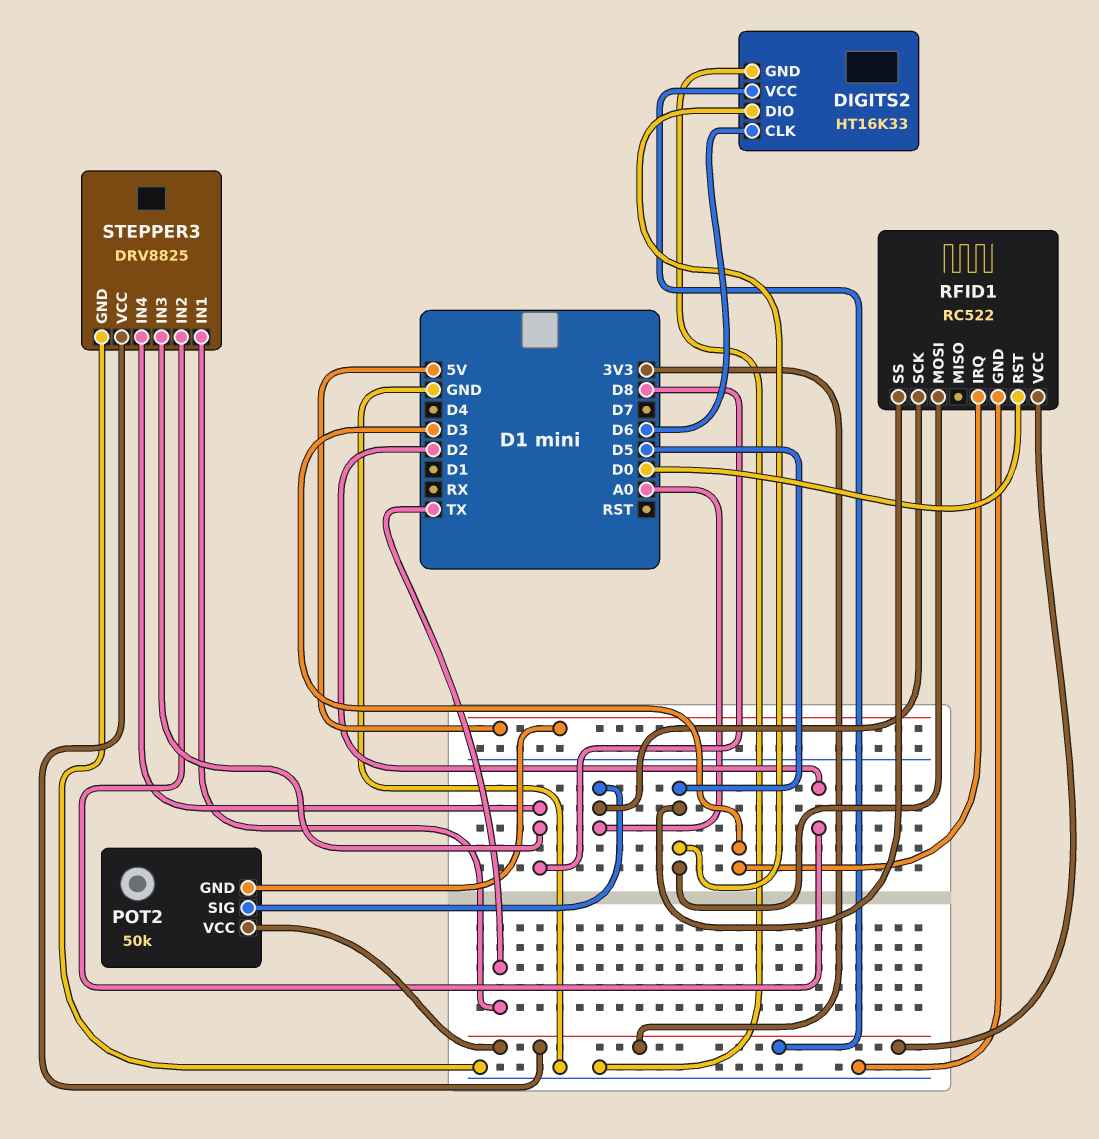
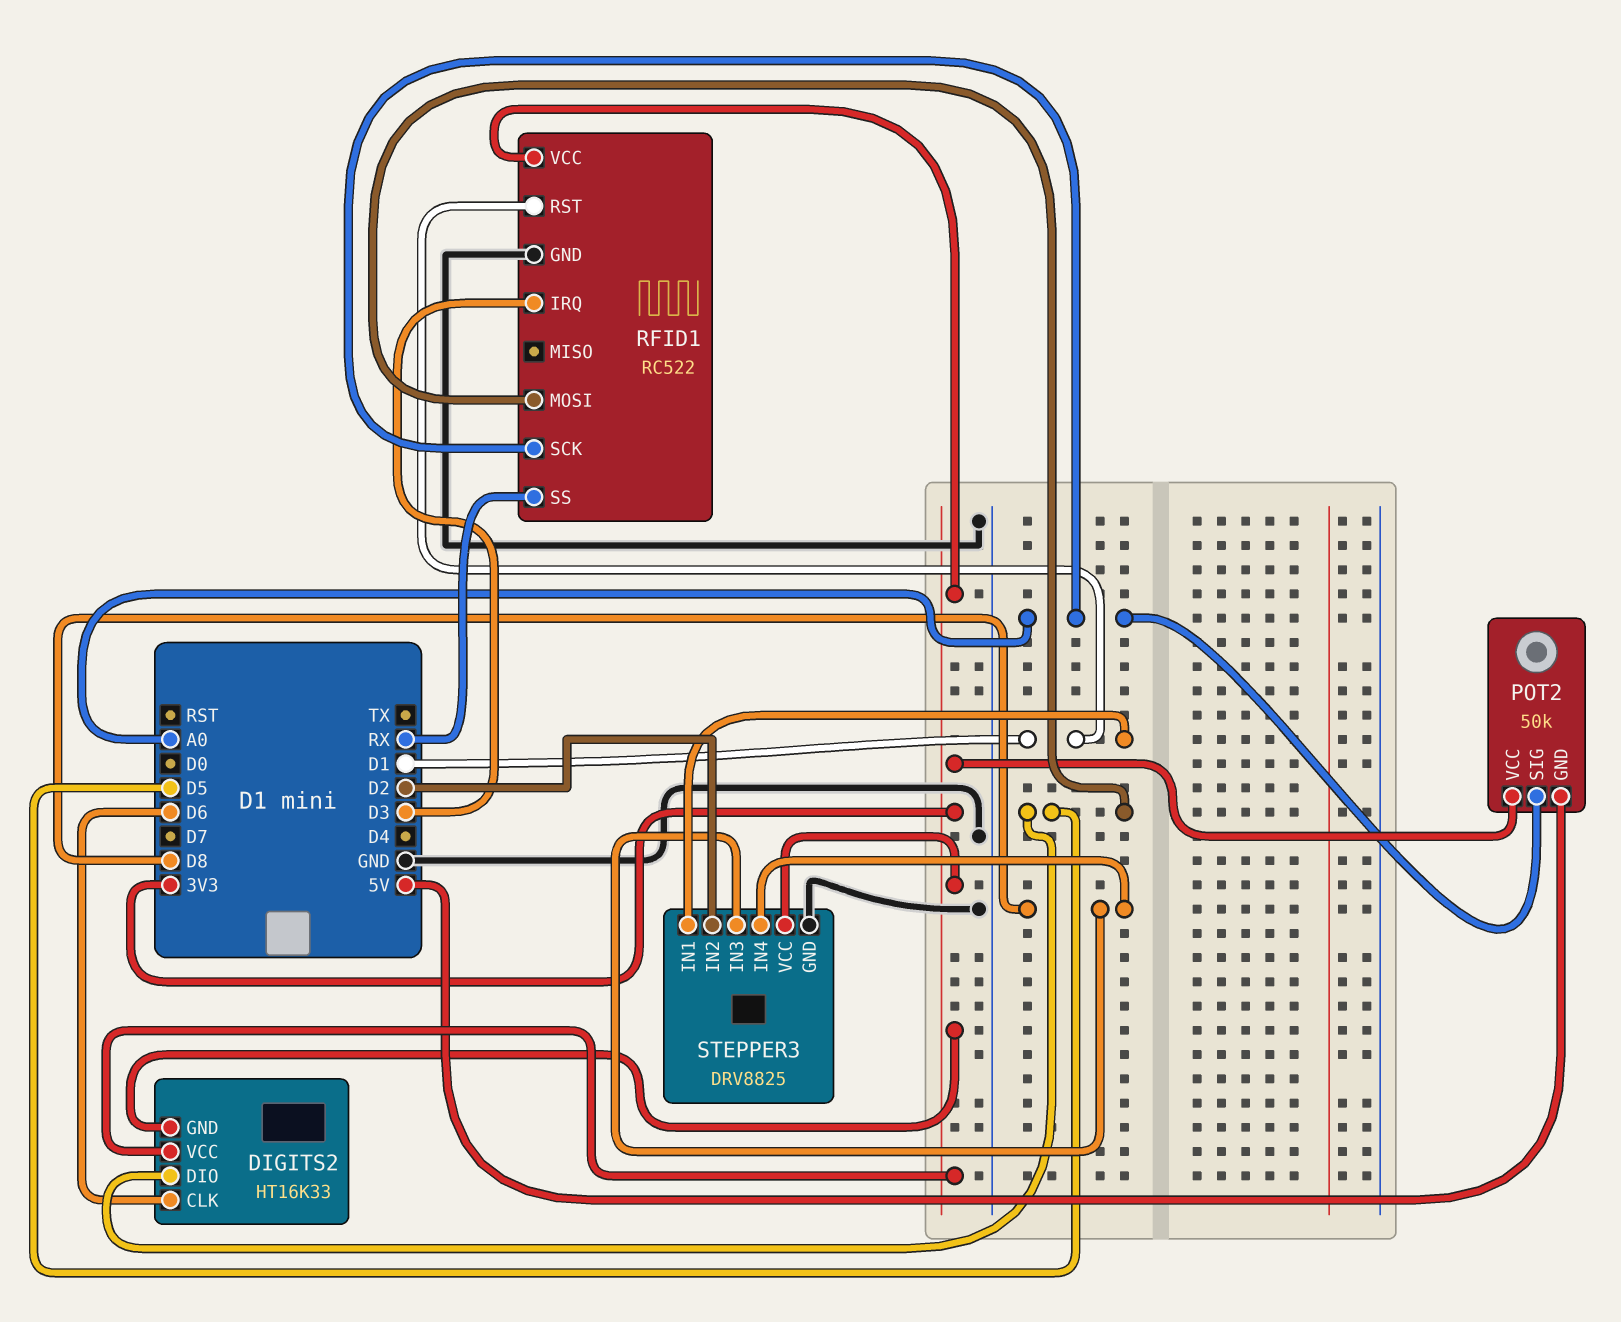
DIGITS2 pin GND: GND -> 3V3
RFID1 pin RST: D0 -> D1
RFID1 pin SS: D5 -> RX
STEPPER3 pin IN1: TX -> D1

